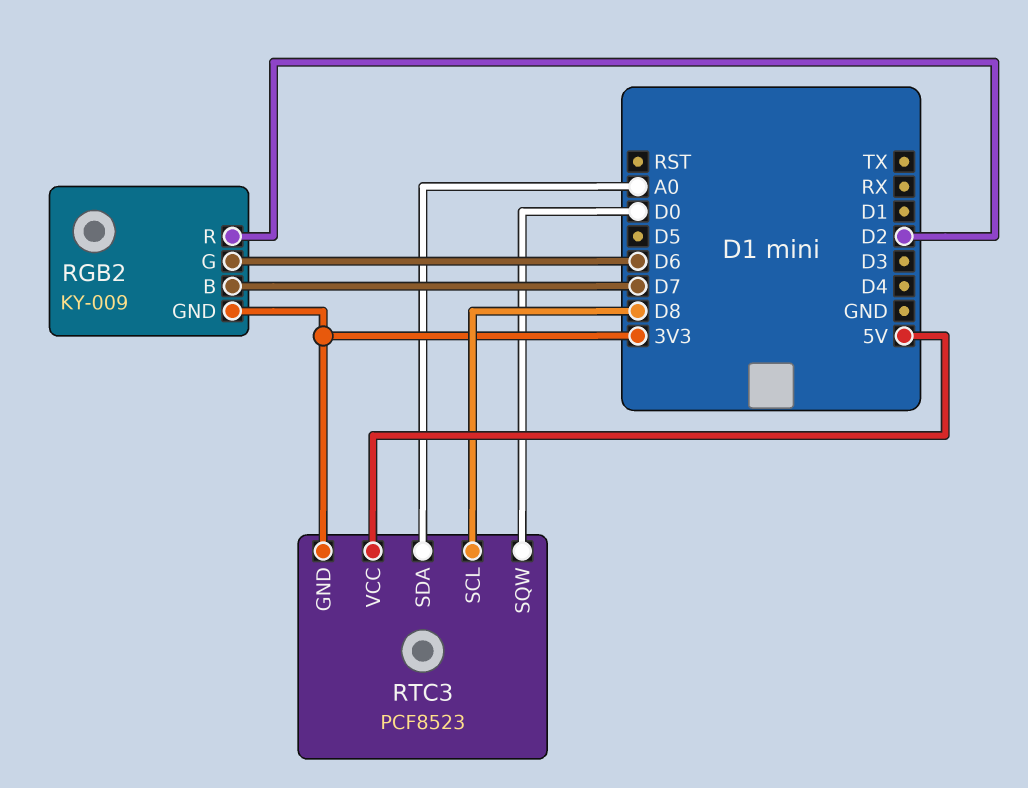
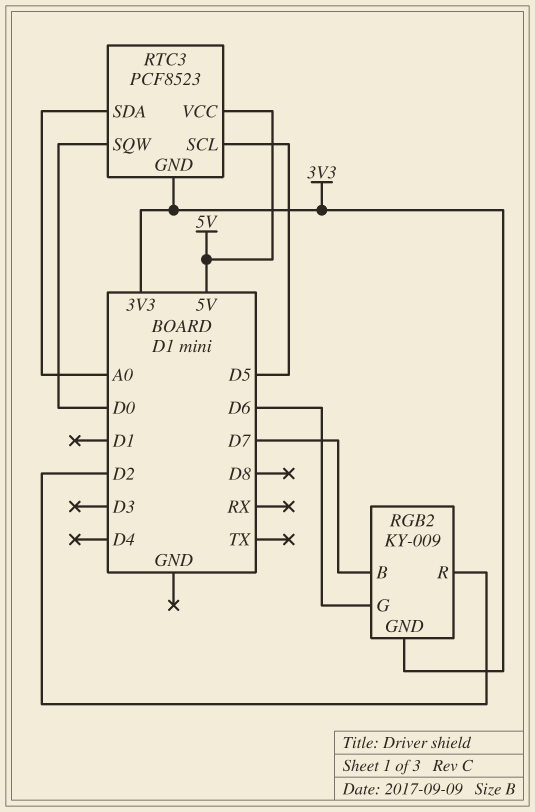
RTC3 pin SCL: D8 -> D5

